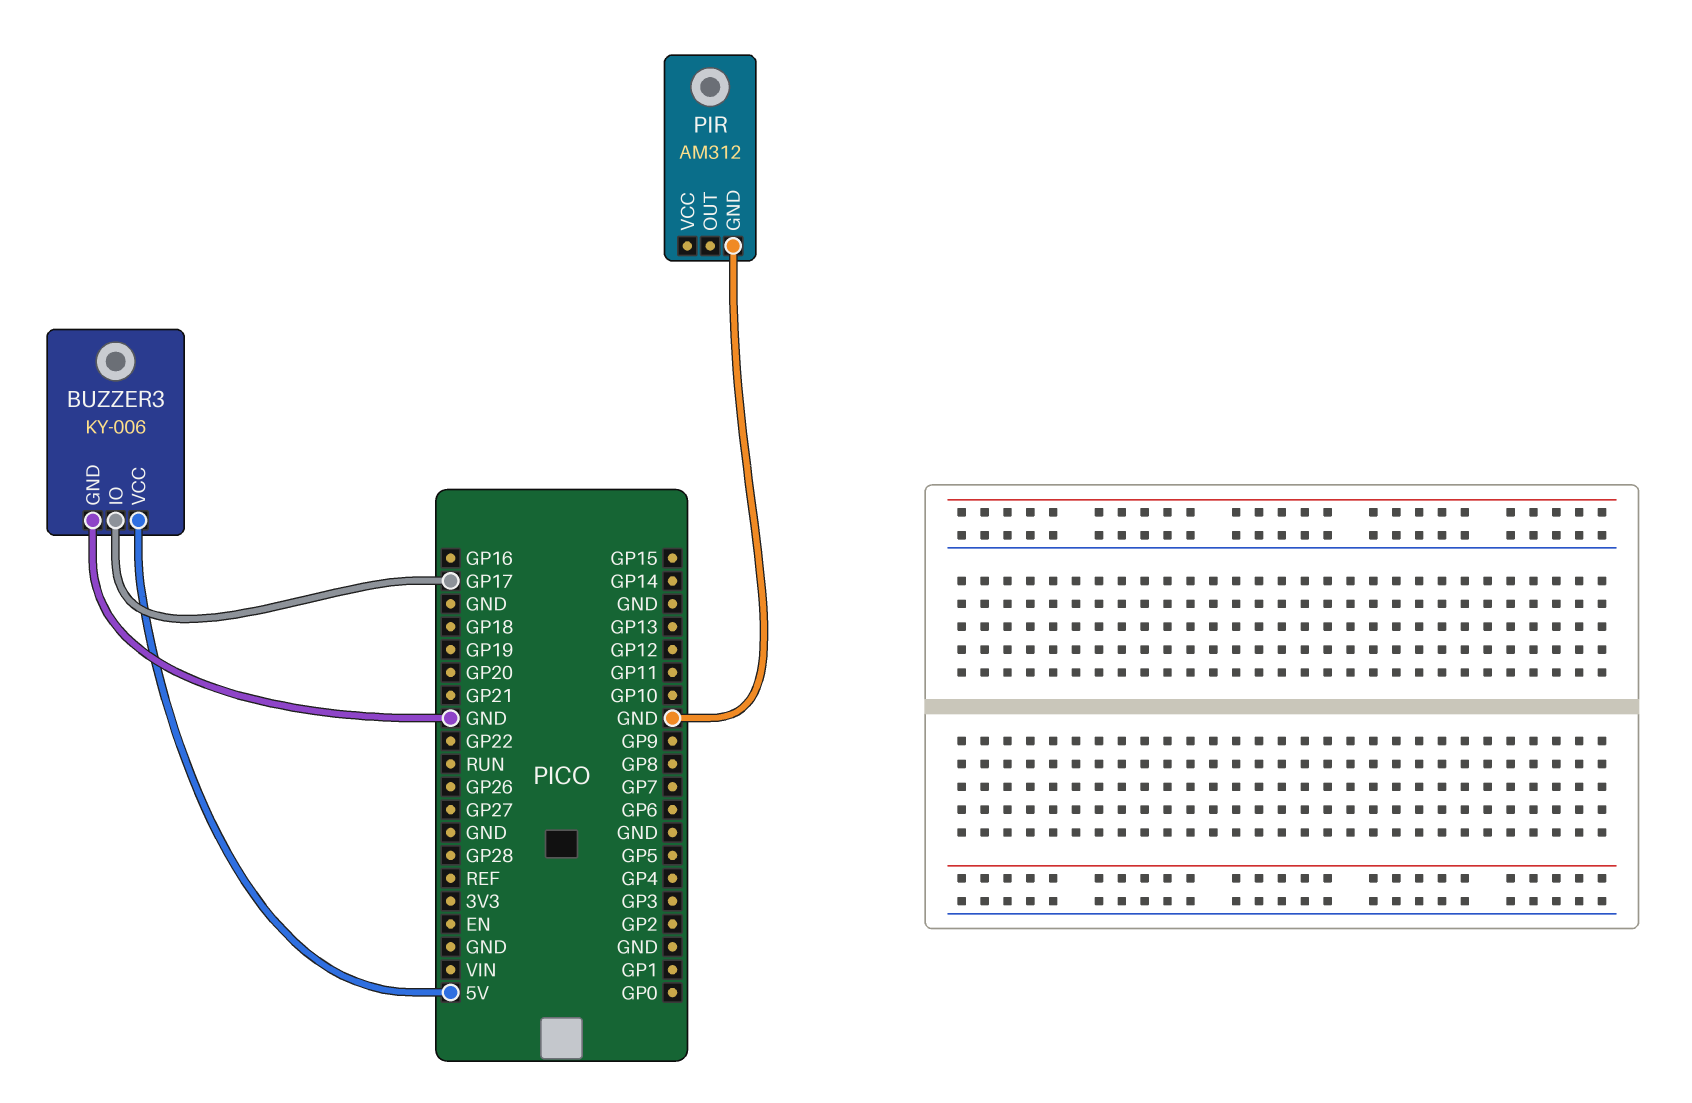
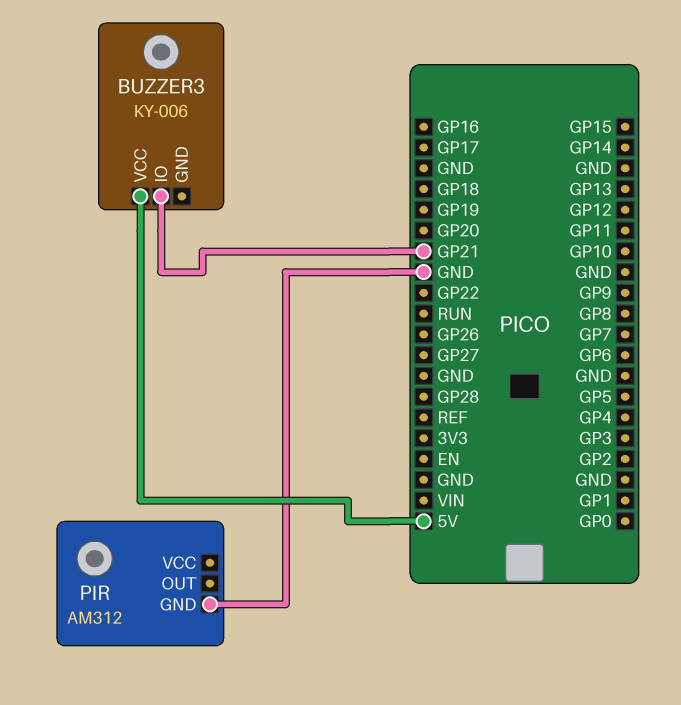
BUZZER3 pin GND: GND -> none
BUZZER3 pin IO: GP17 -> GP21

